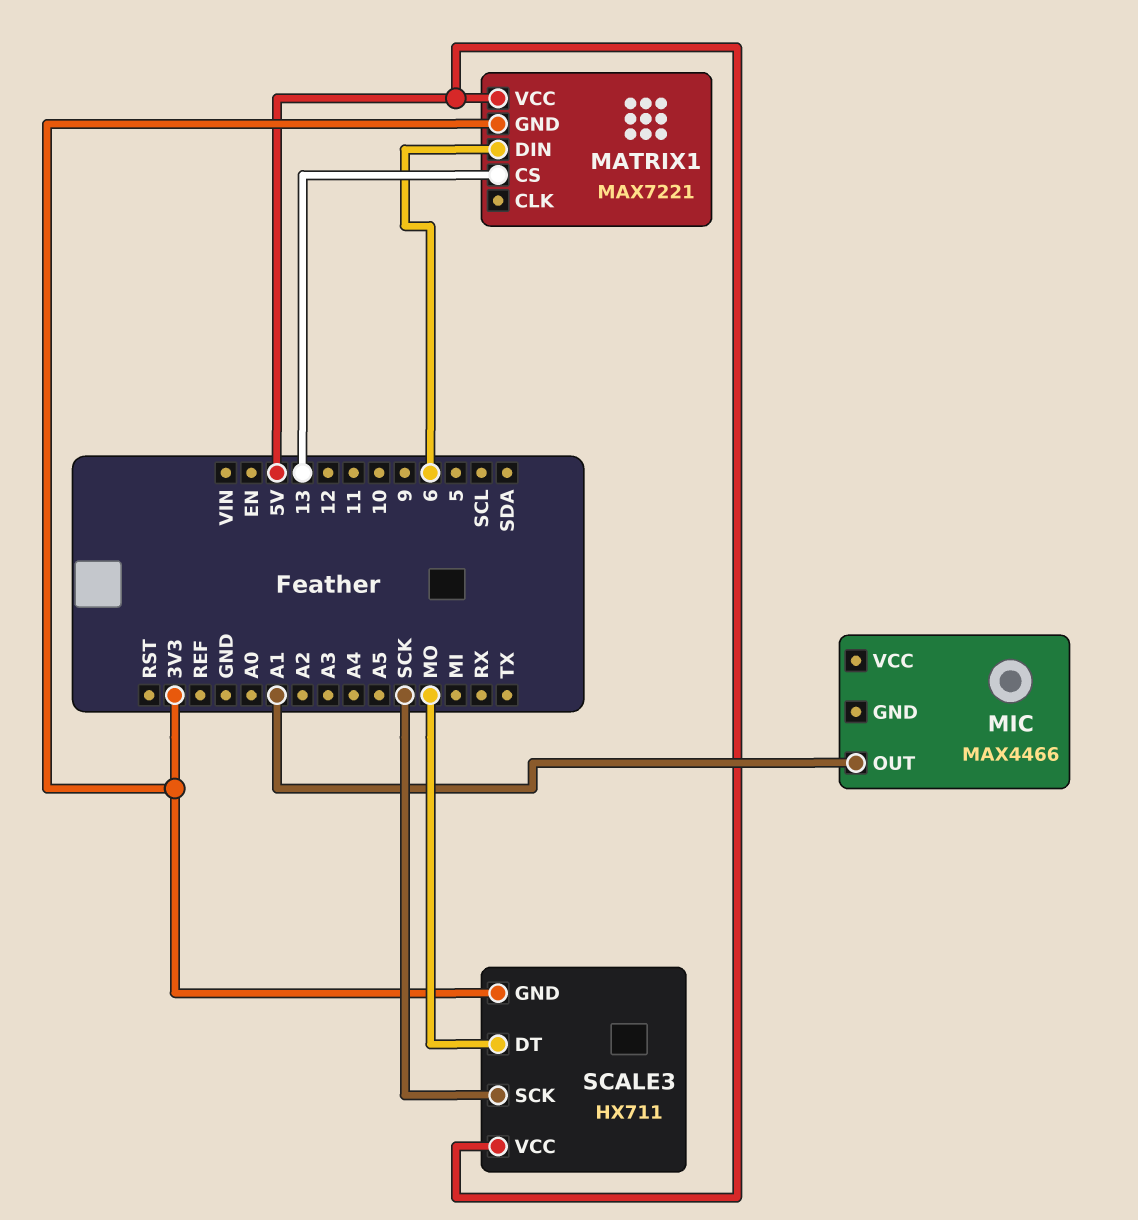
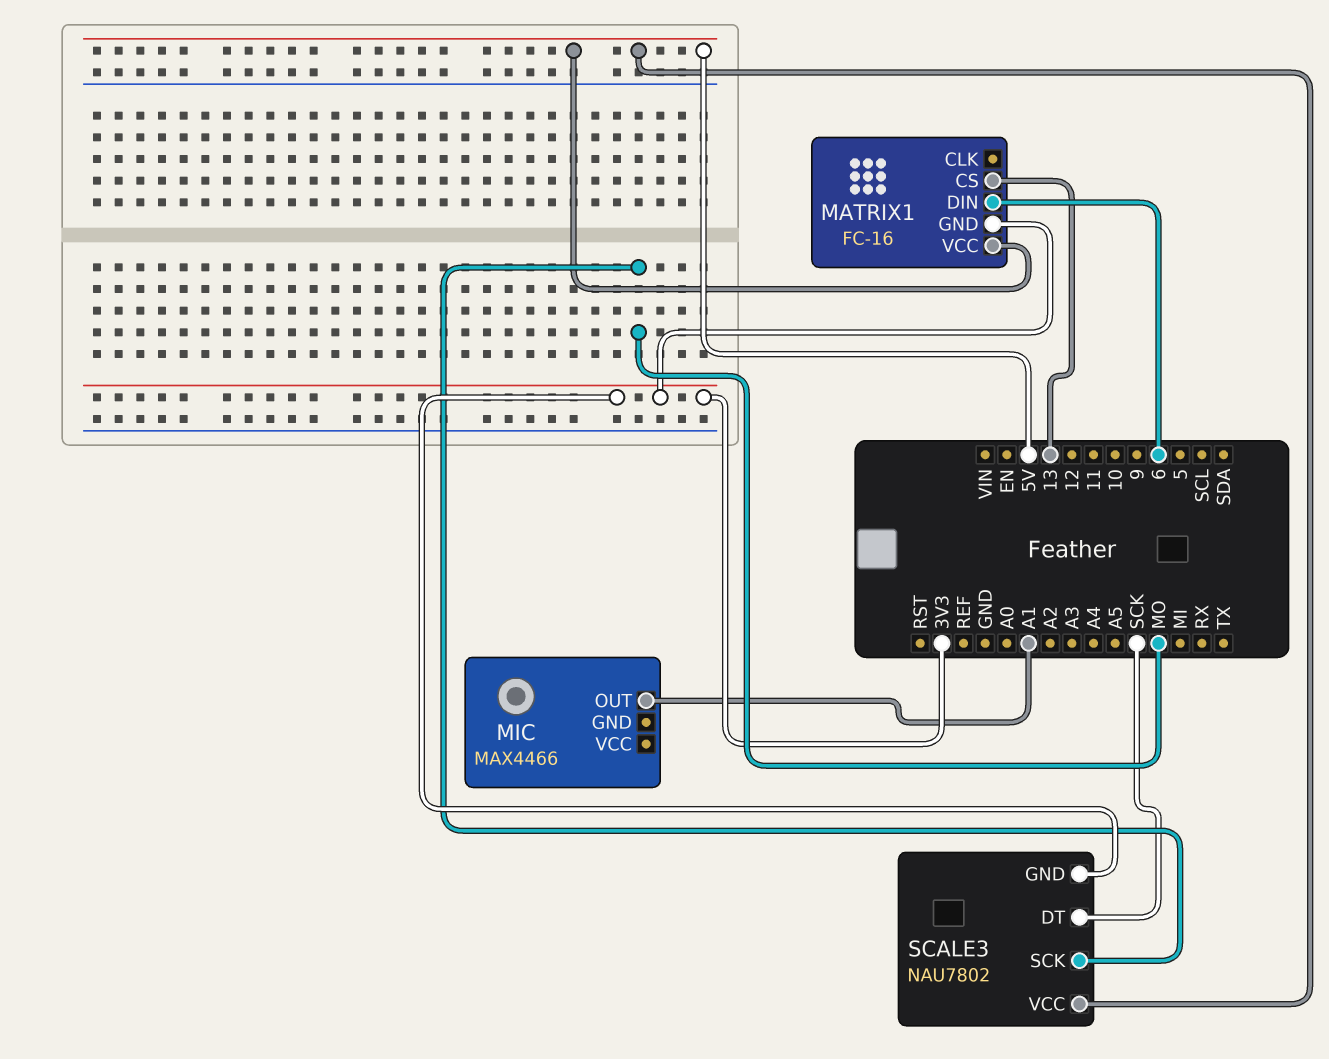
MATRIX1: MAX7221 -> FC-16
SCALE3: HX711 -> NAU7802
SCALE3 pin DT: MO -> SCK
SCALE3 pin SCK: SCK -> MO

